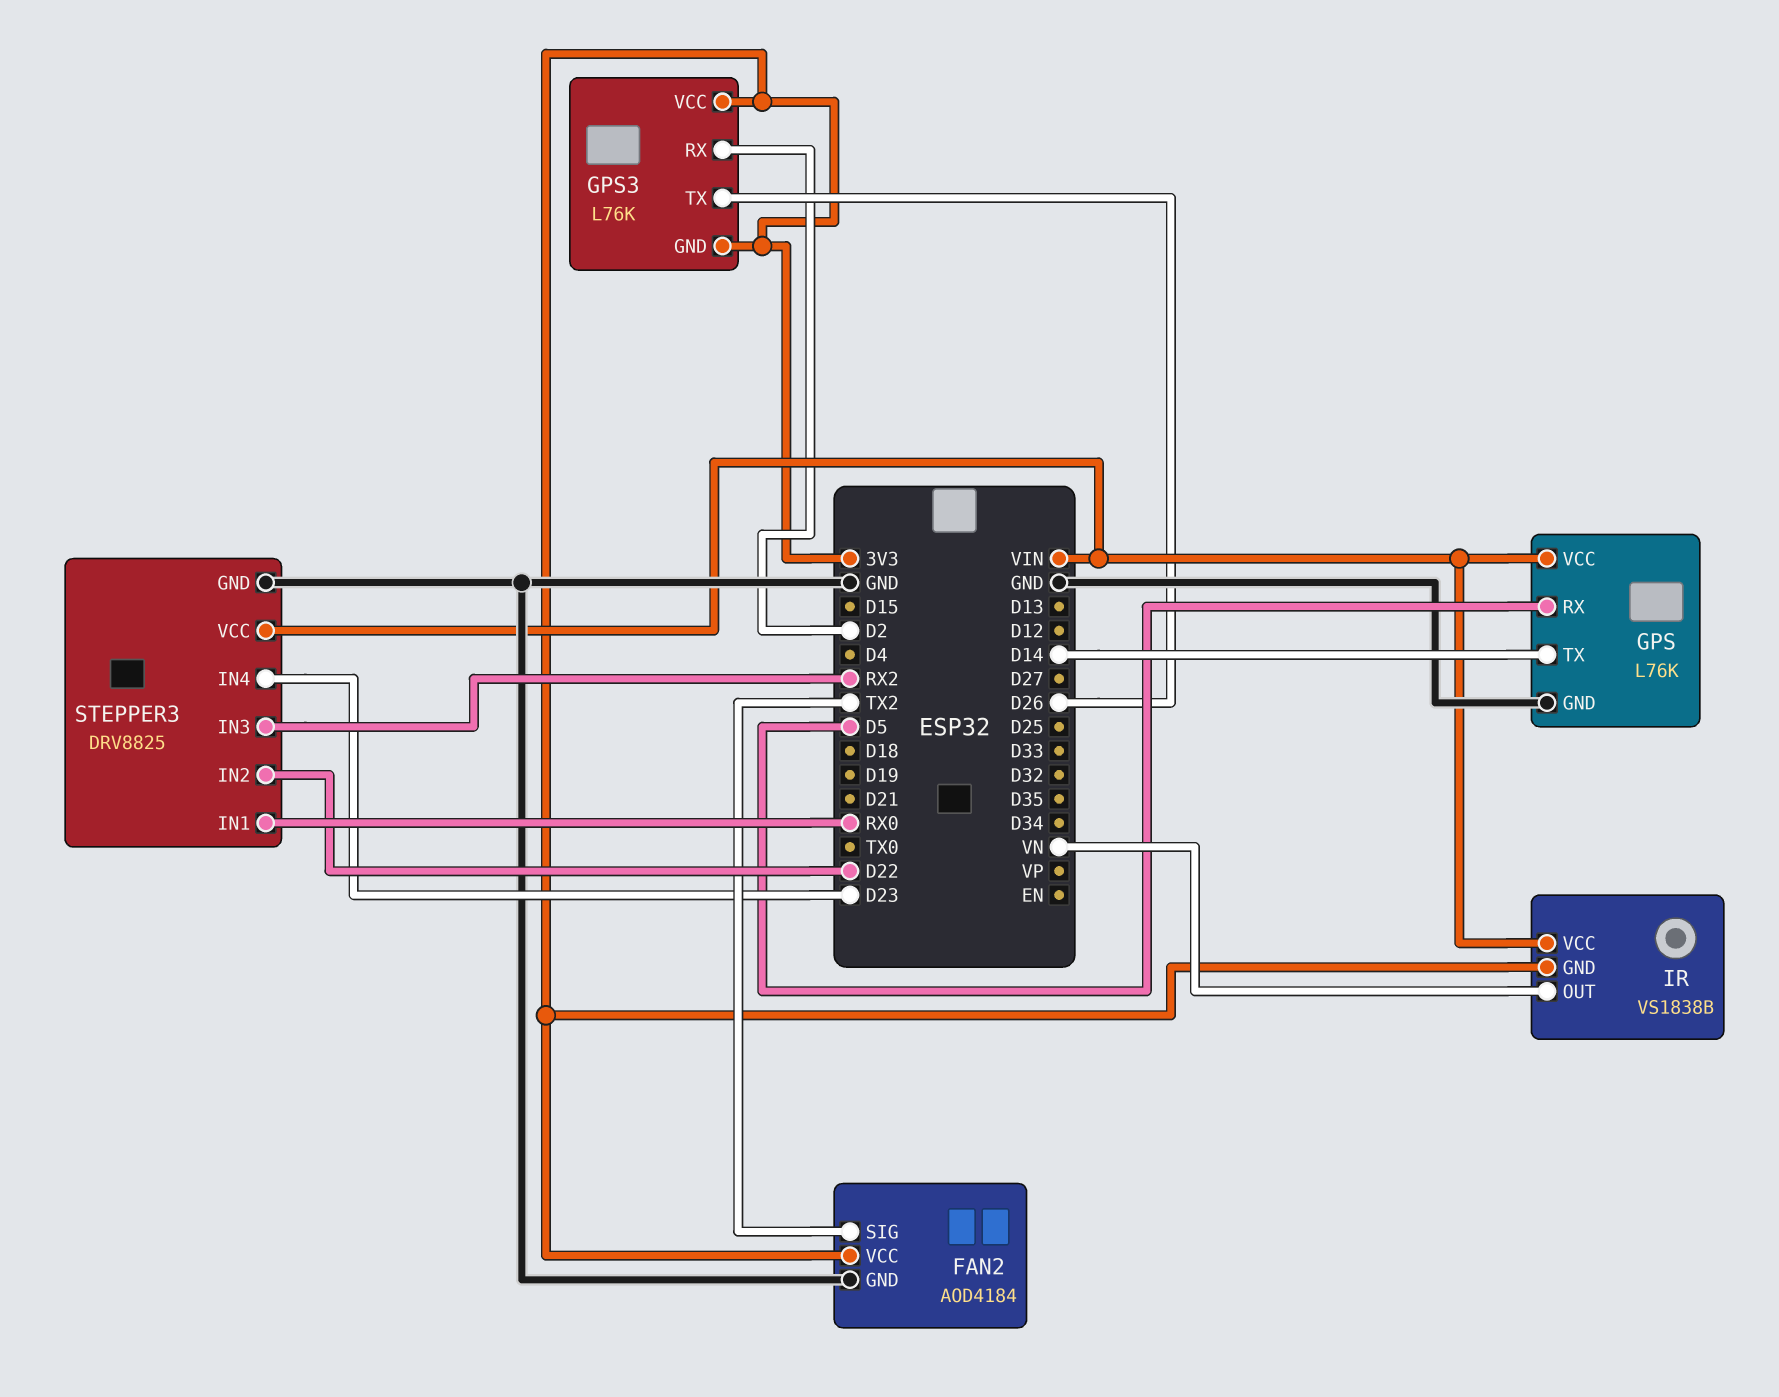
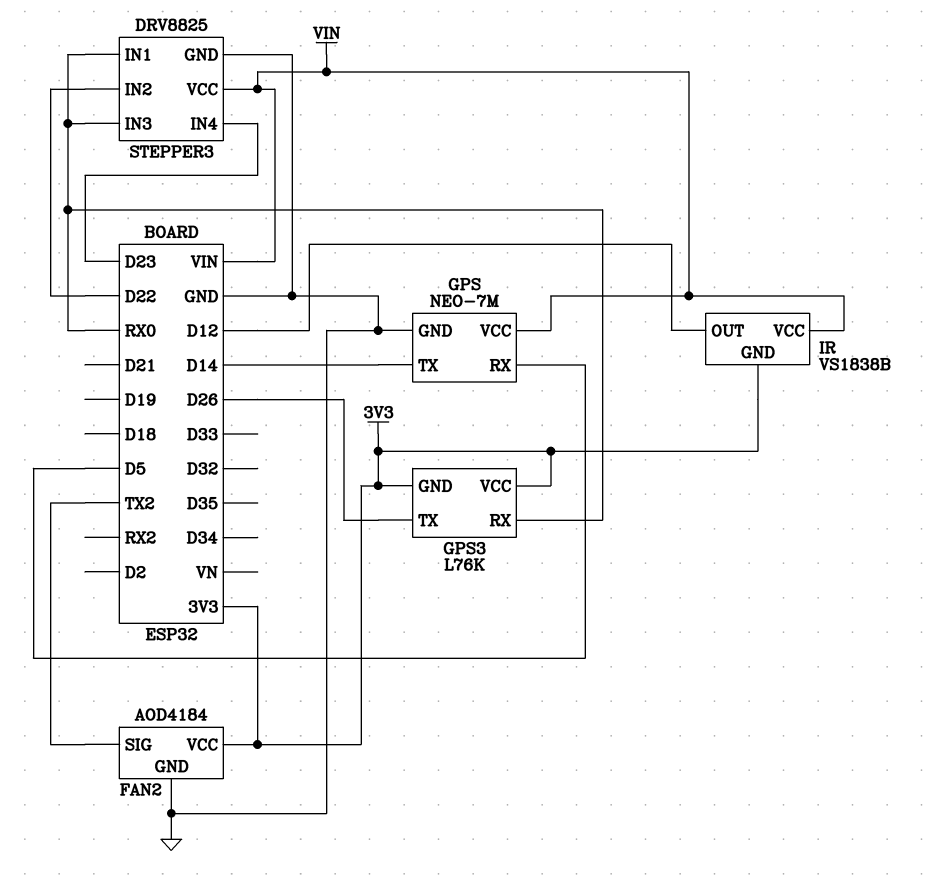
GPS: L76K -> NEO-7M
GPS3 pin RX: D2 -> RX0
IR pin OUT: VN -> D12
STEPPER3 pin IN3: RX2 -> RX0

